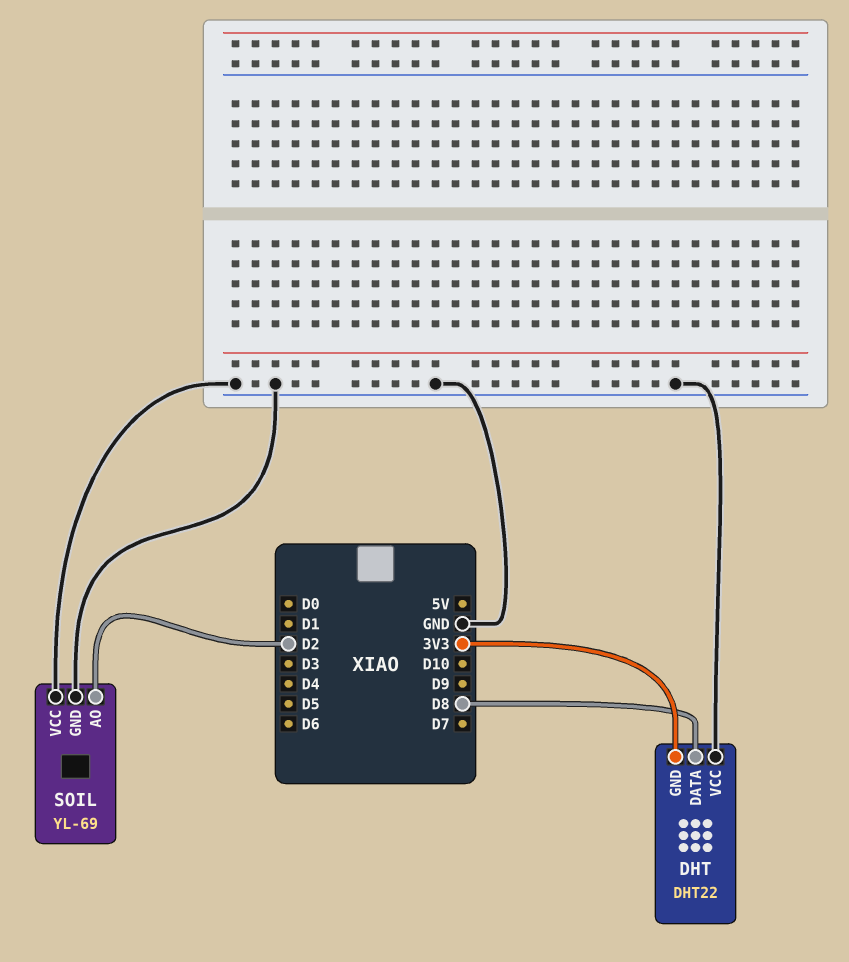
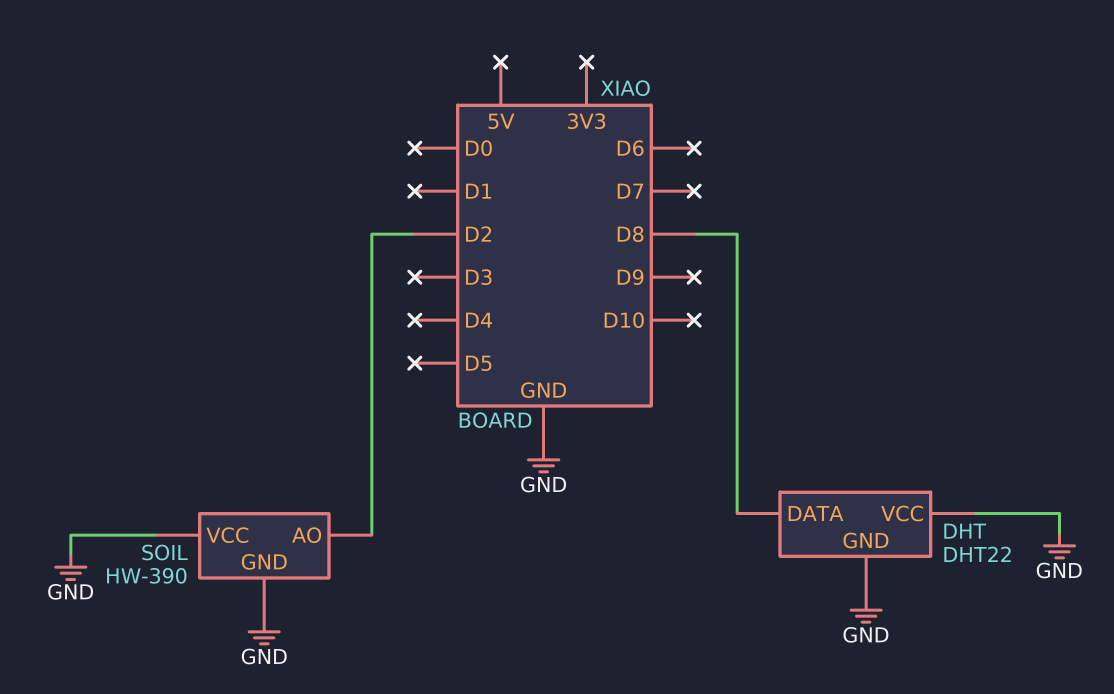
DHT pin GND: 3V3 -> GND
SOIL: YL-69 -> HW-390

